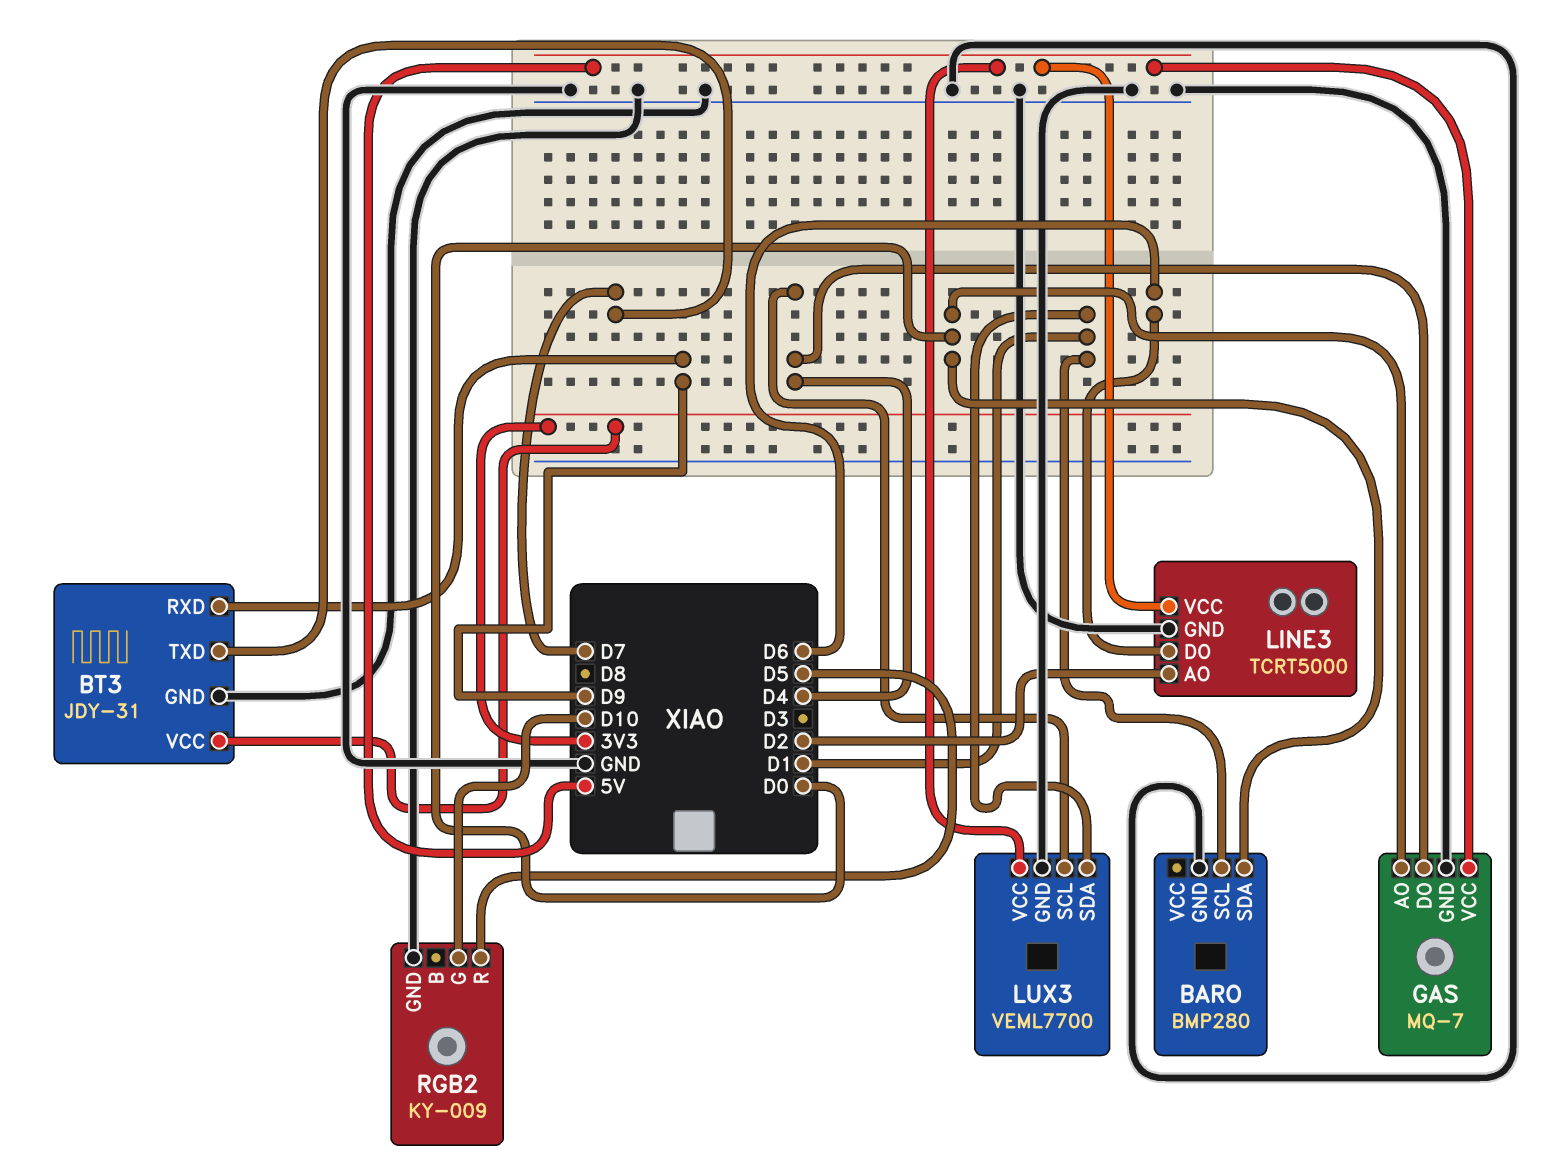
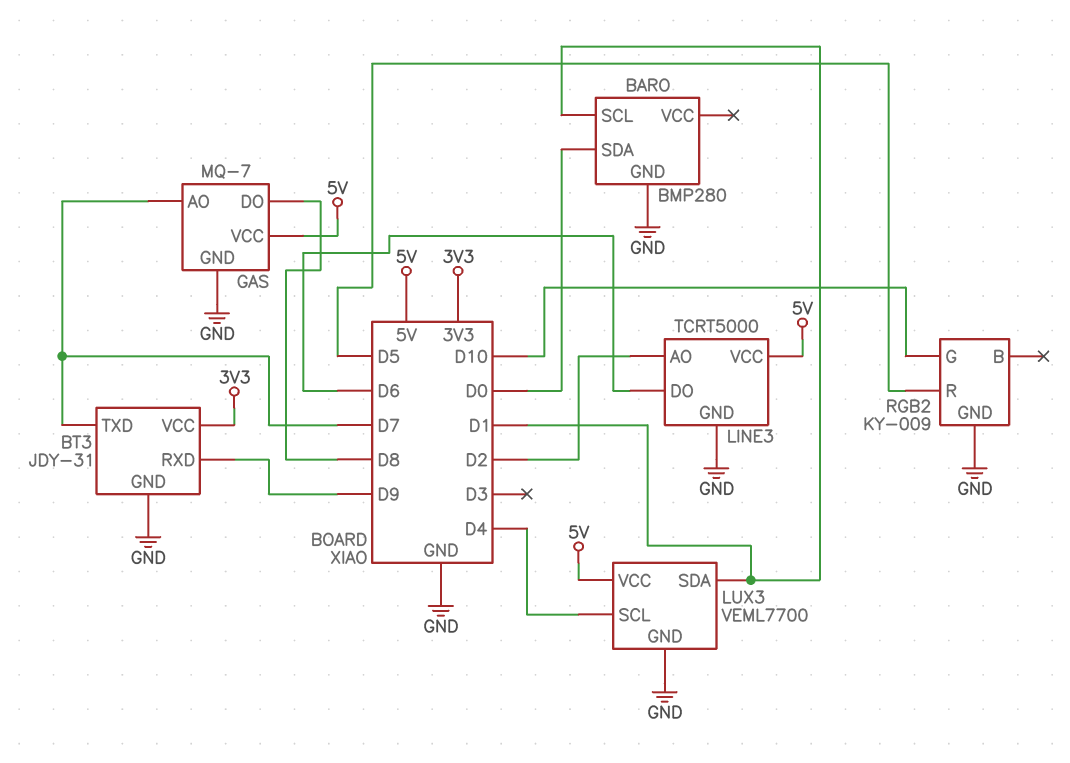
GAS pin AO: D0 -> D7
GAS pin DO: D4 -> D8

